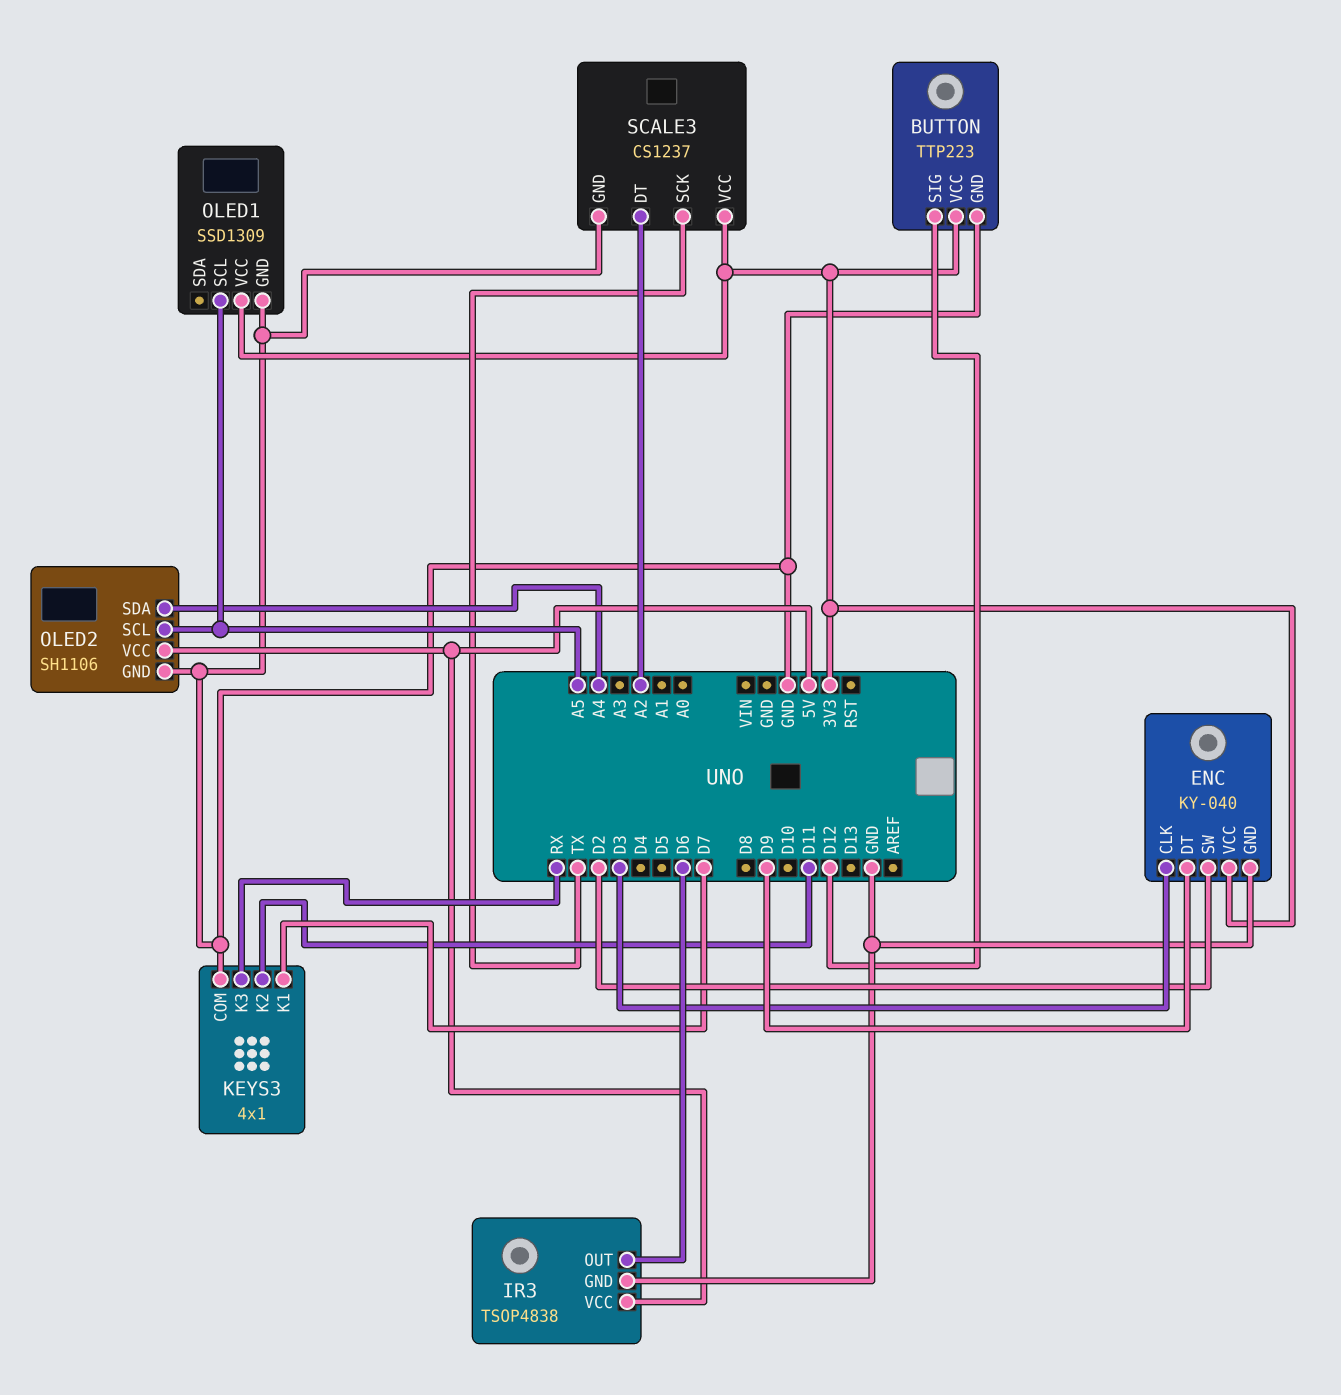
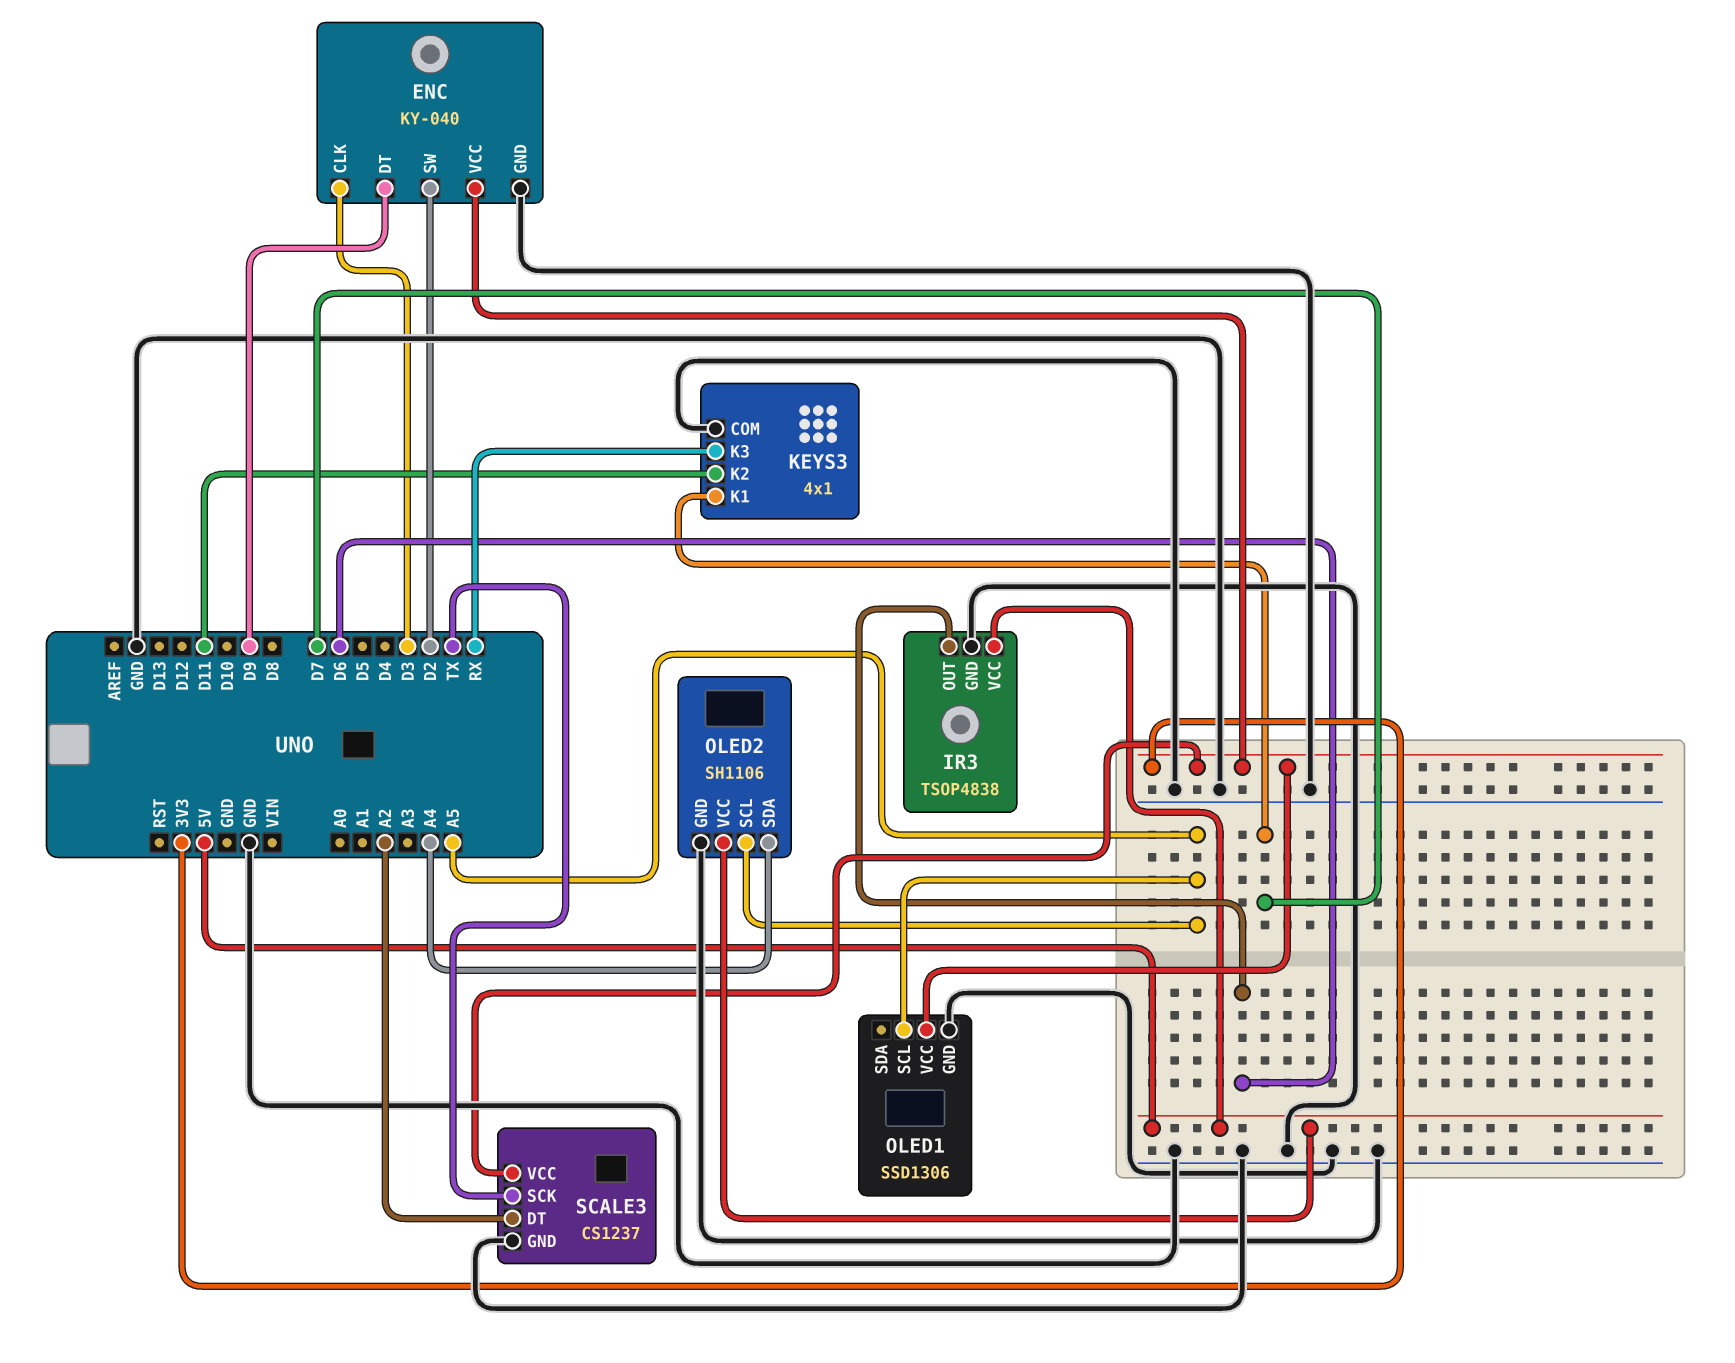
BUTTON: TTP223 -> none
BUTTON pin GND: GND -> none
BUTTON pin SIG: D12 -> none
BUTTON pin VCC: 3V3 -> none
OLED1: SSD1309 -> SSD1306

